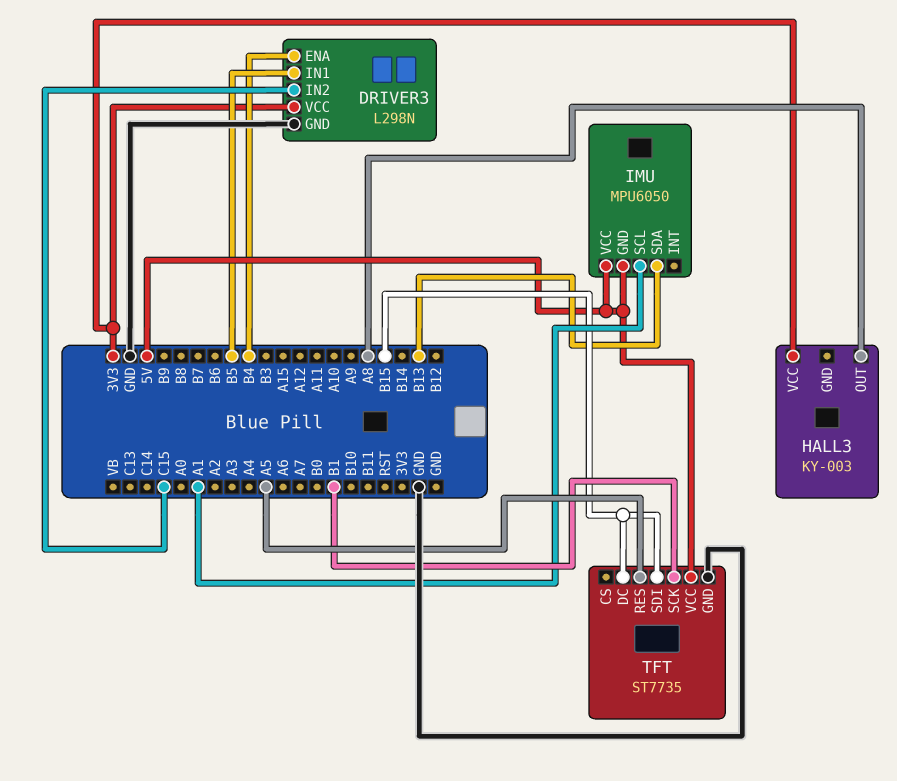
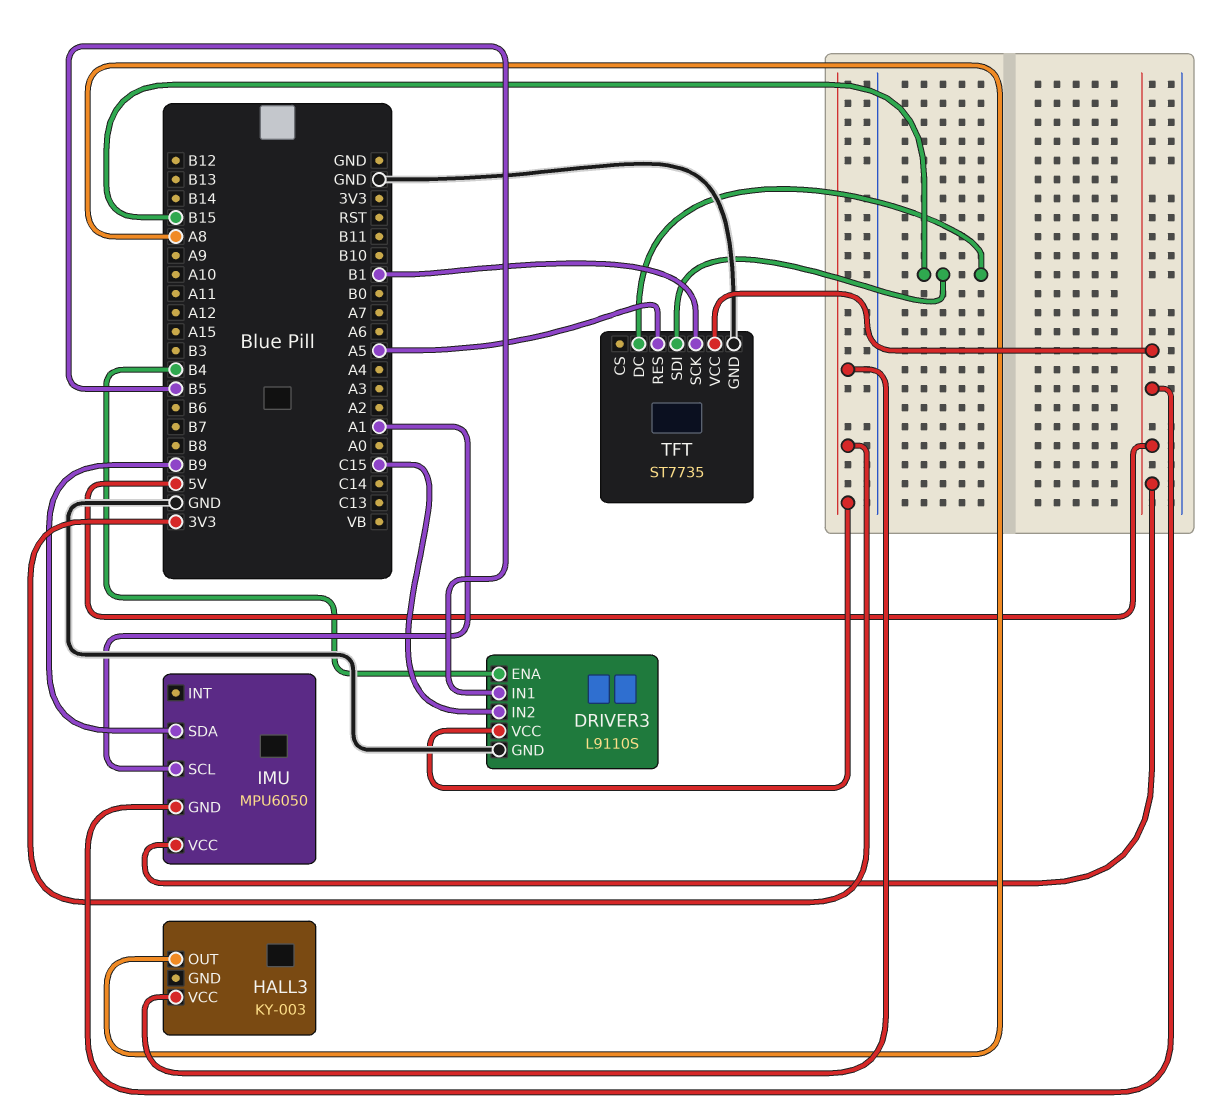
DRIVER3: L298N -> L9110S
IMU pin SDA: B13 -> B9

